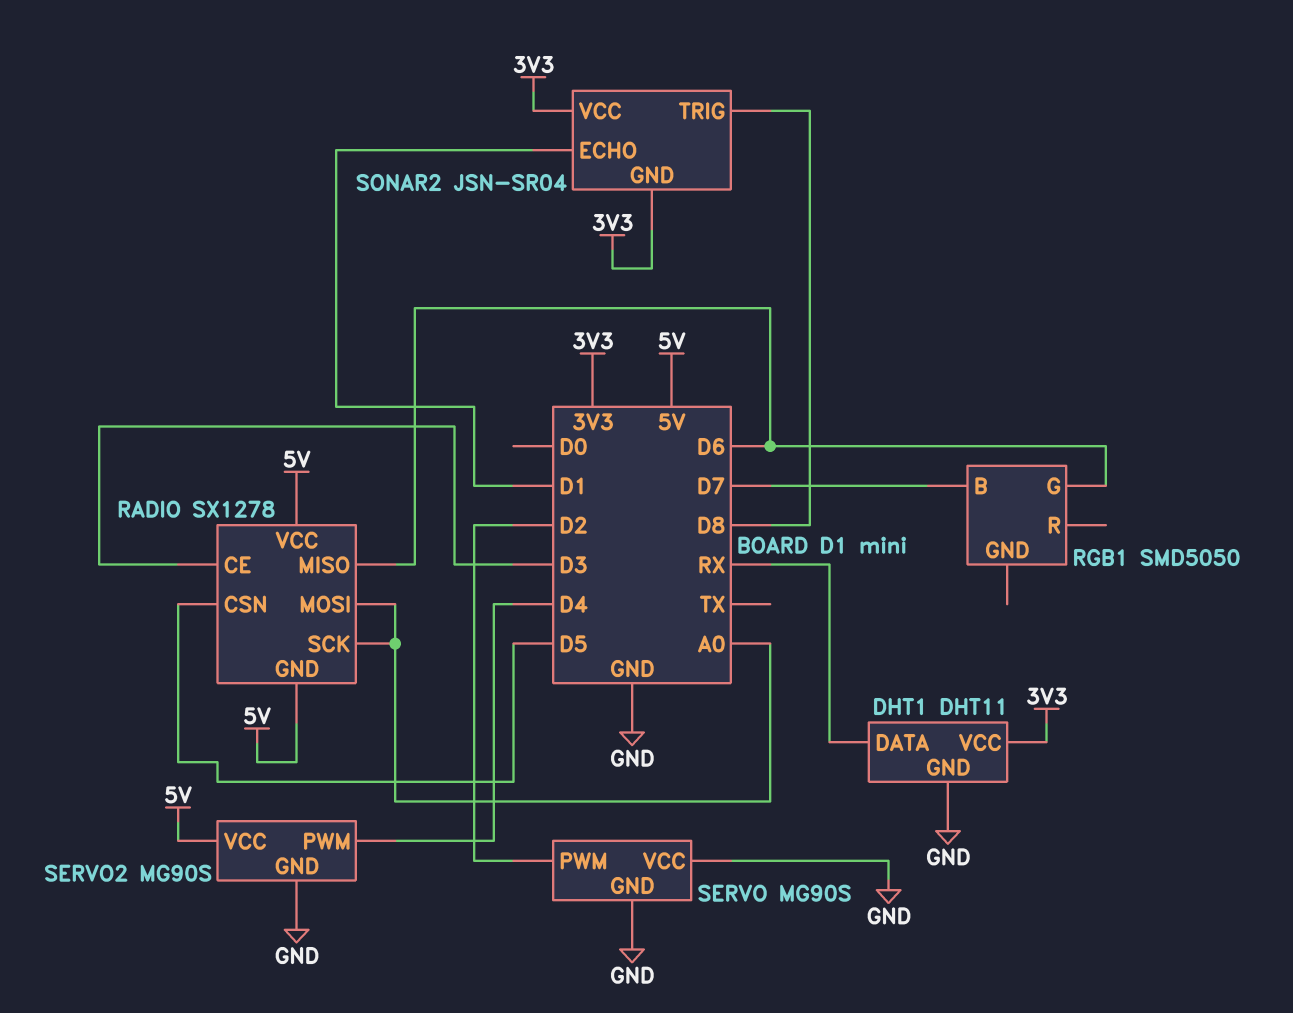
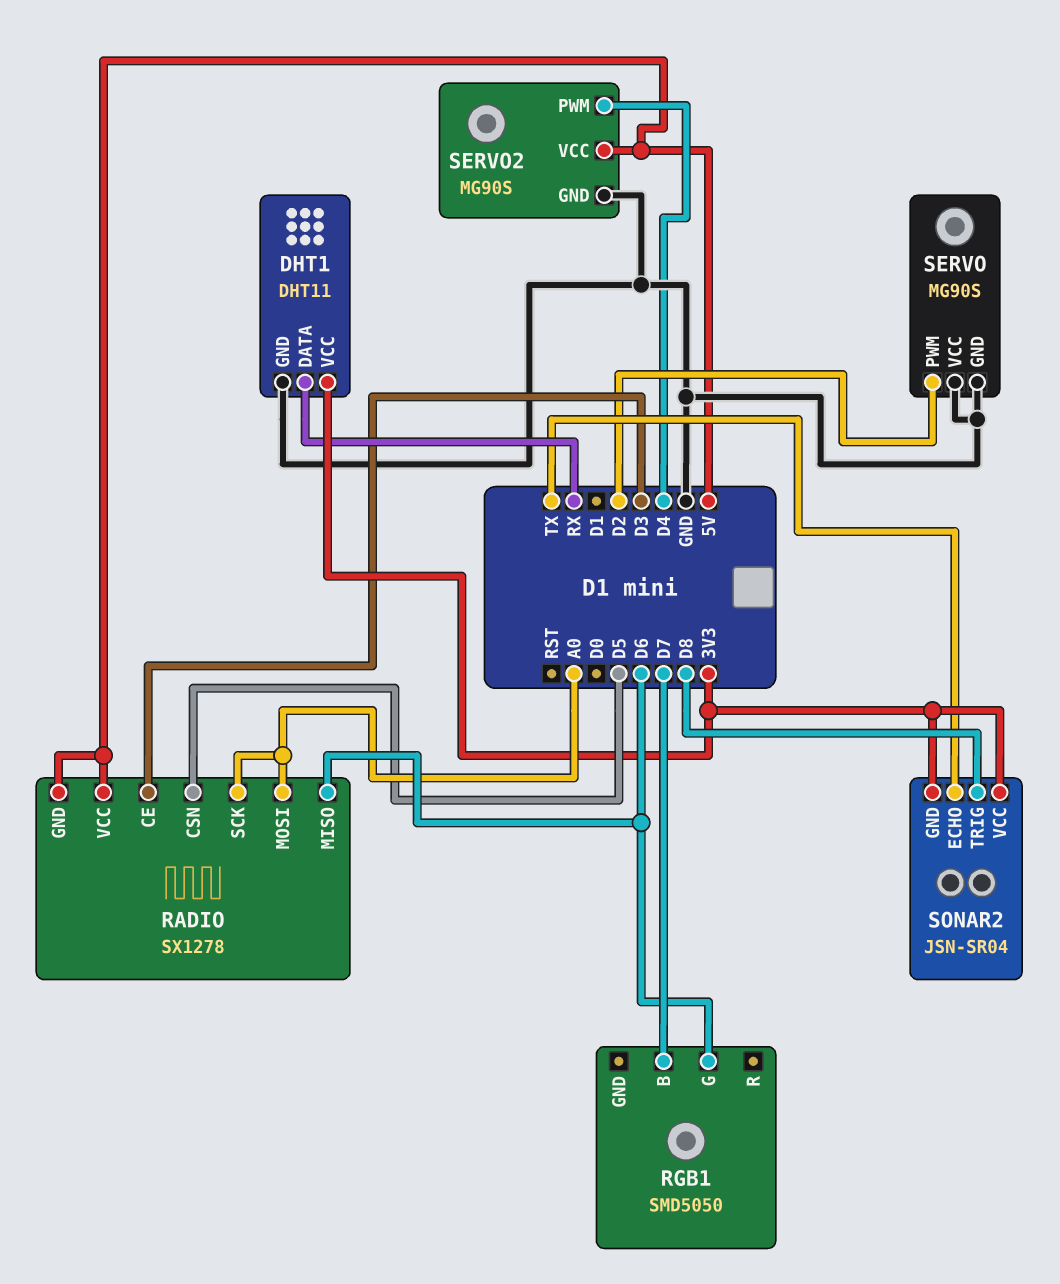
SONAR2 pin ECHO: D1 -> TX

